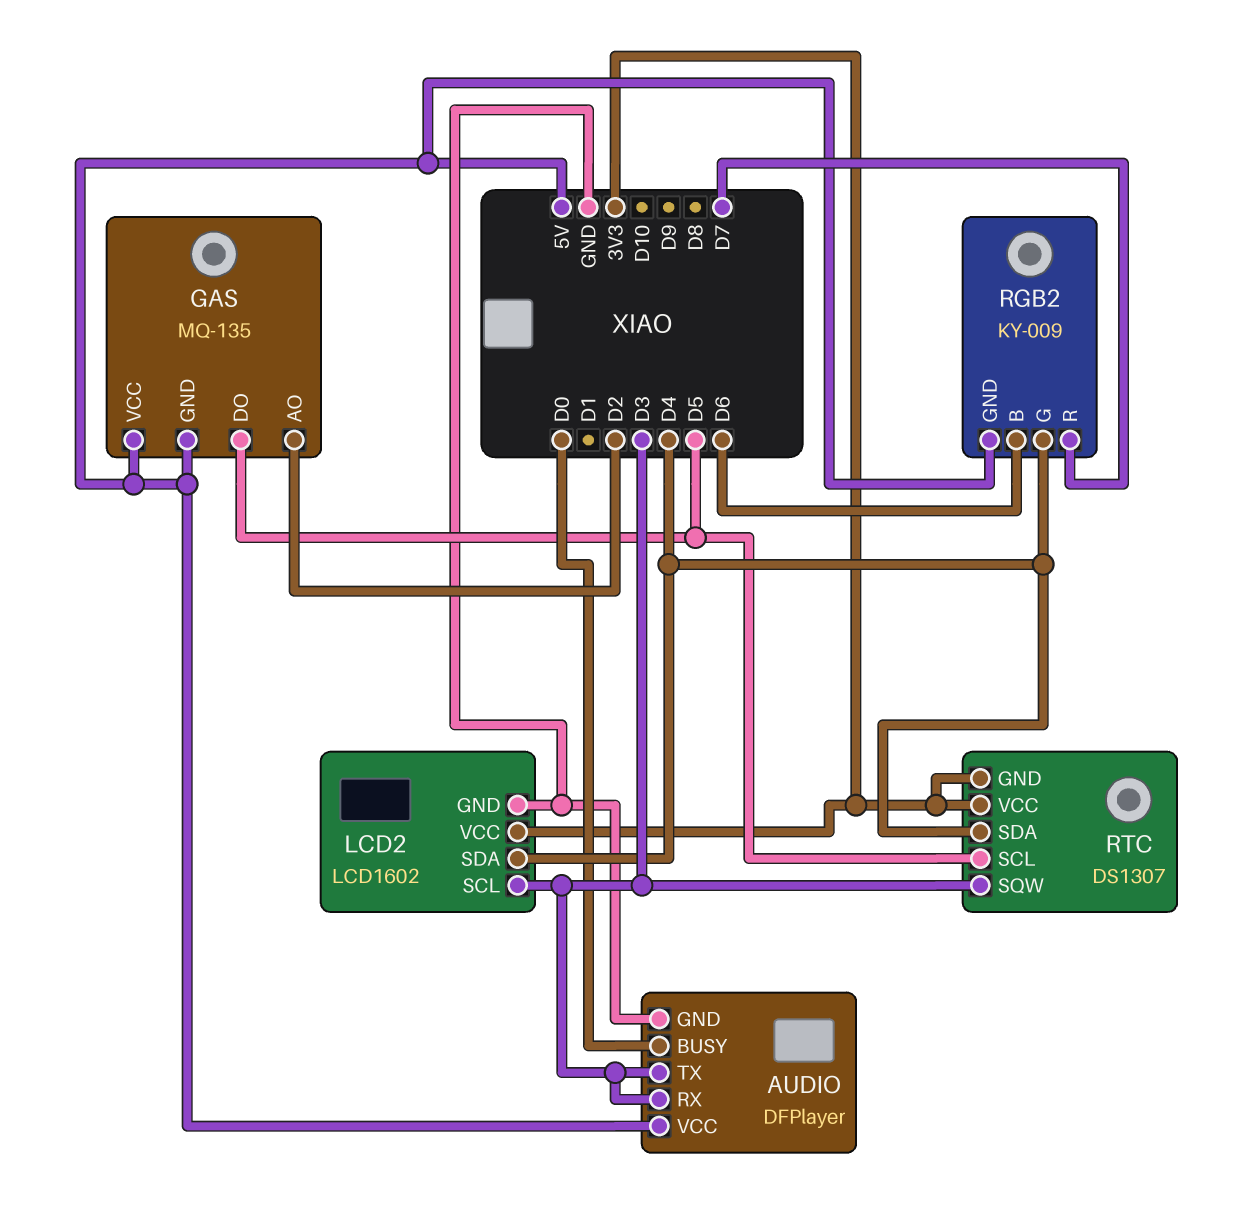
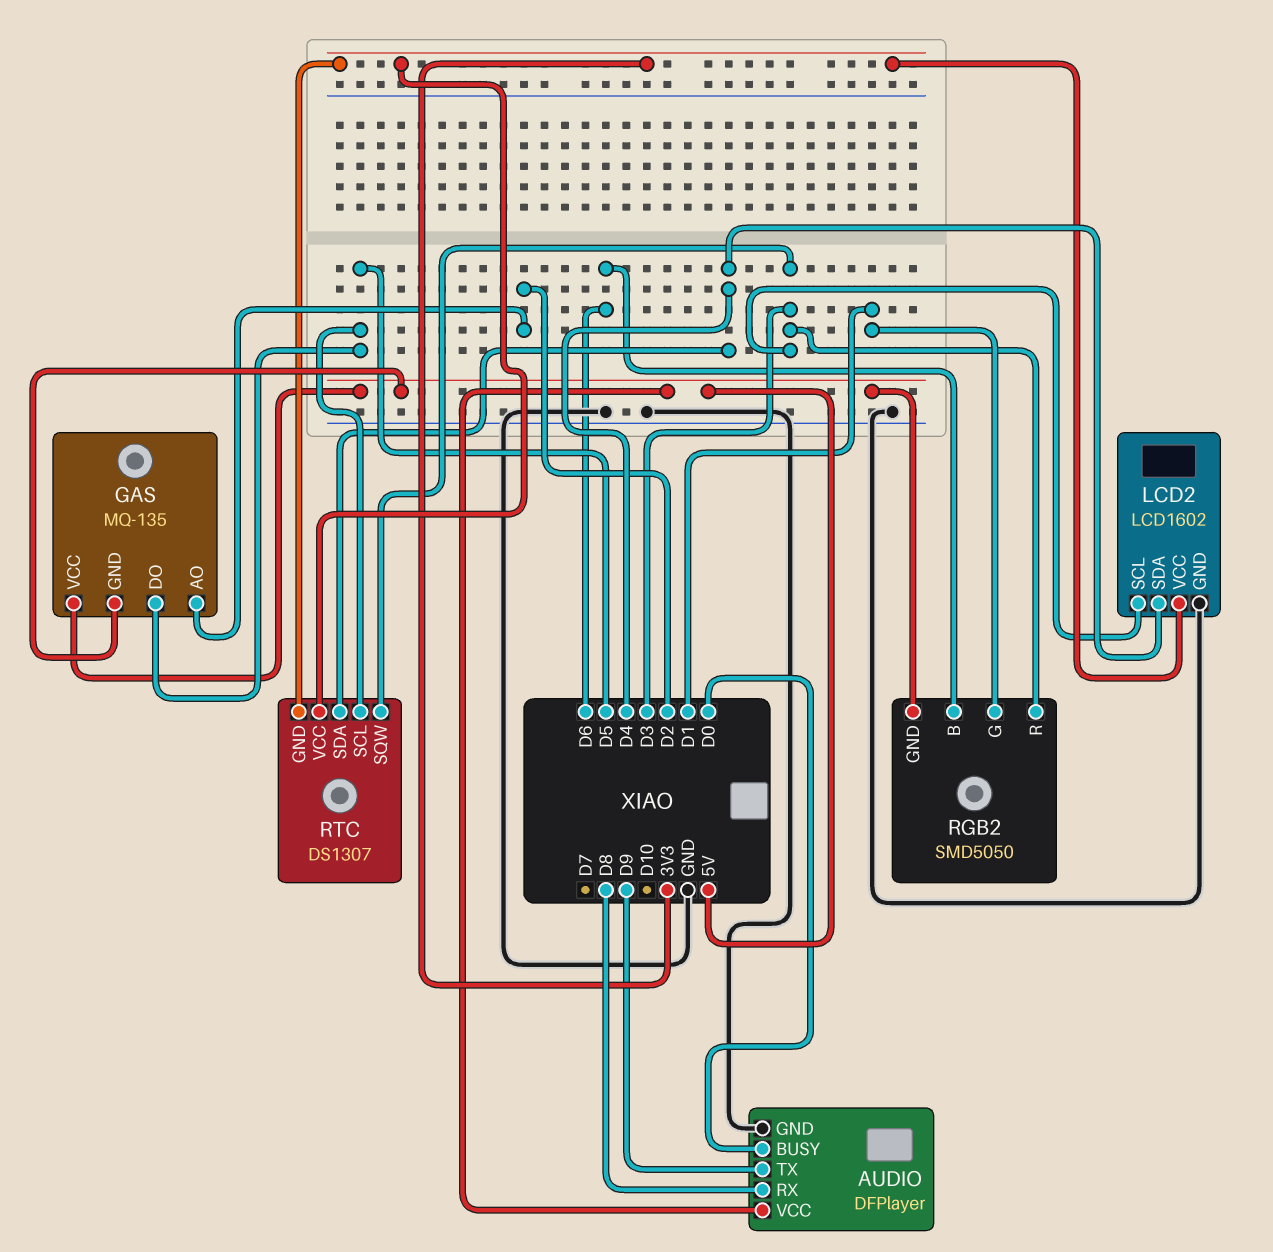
AUDIO pin RX: D3 -> D8
AUDIO pin TX: D3 -> D9
RGB2: KY-009 -> SMD5050
RGB2 pin G: D4 -> D1
RGB2 pin R: D7 -> D3

